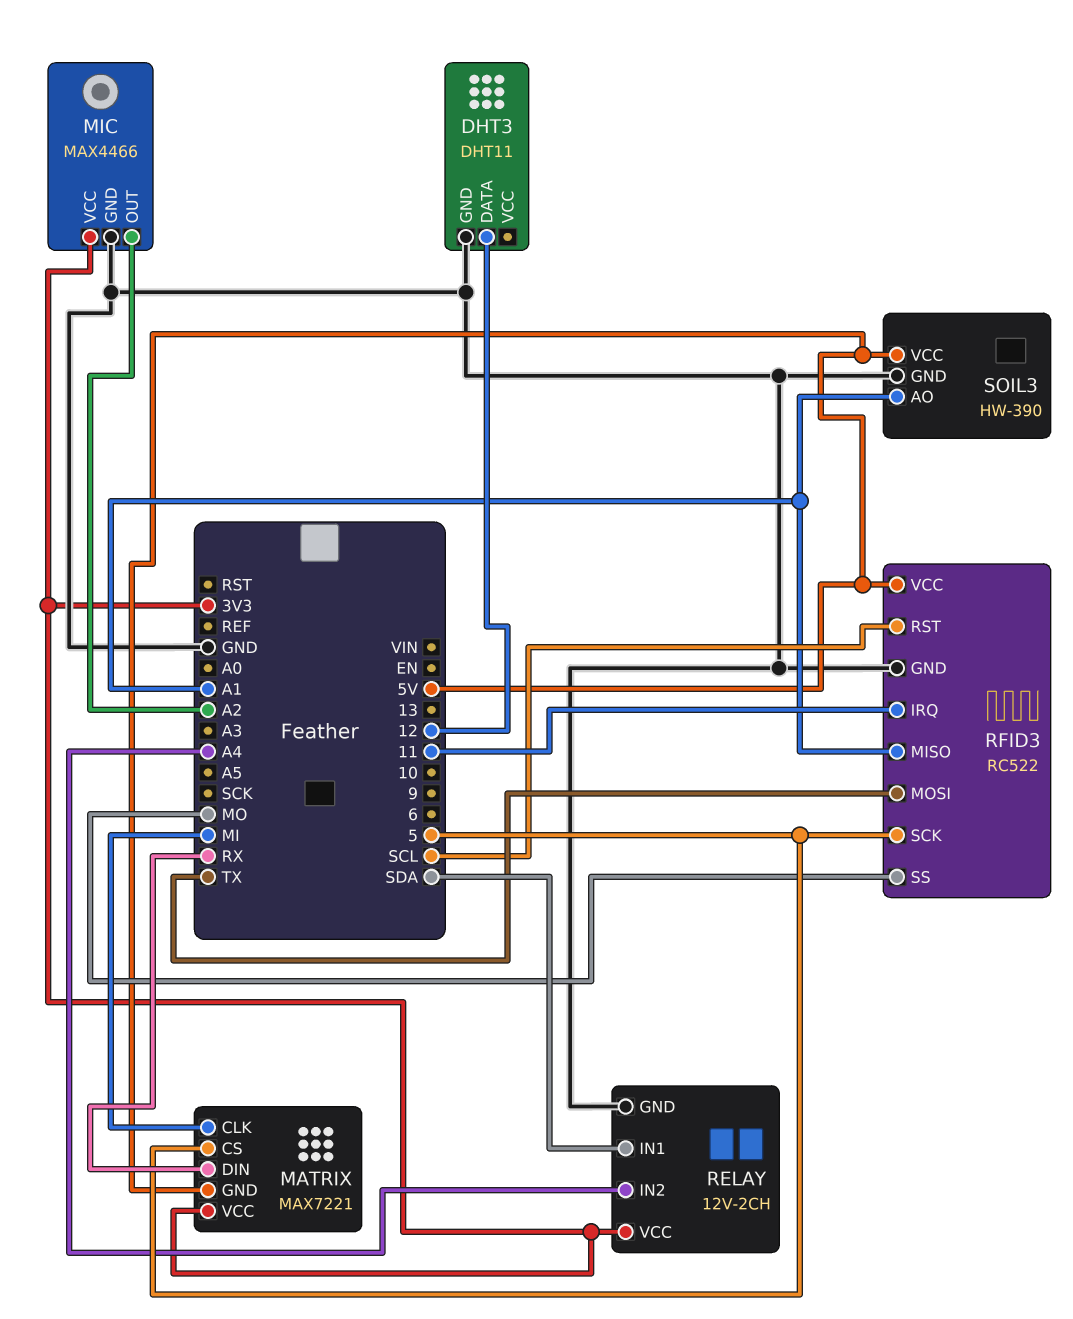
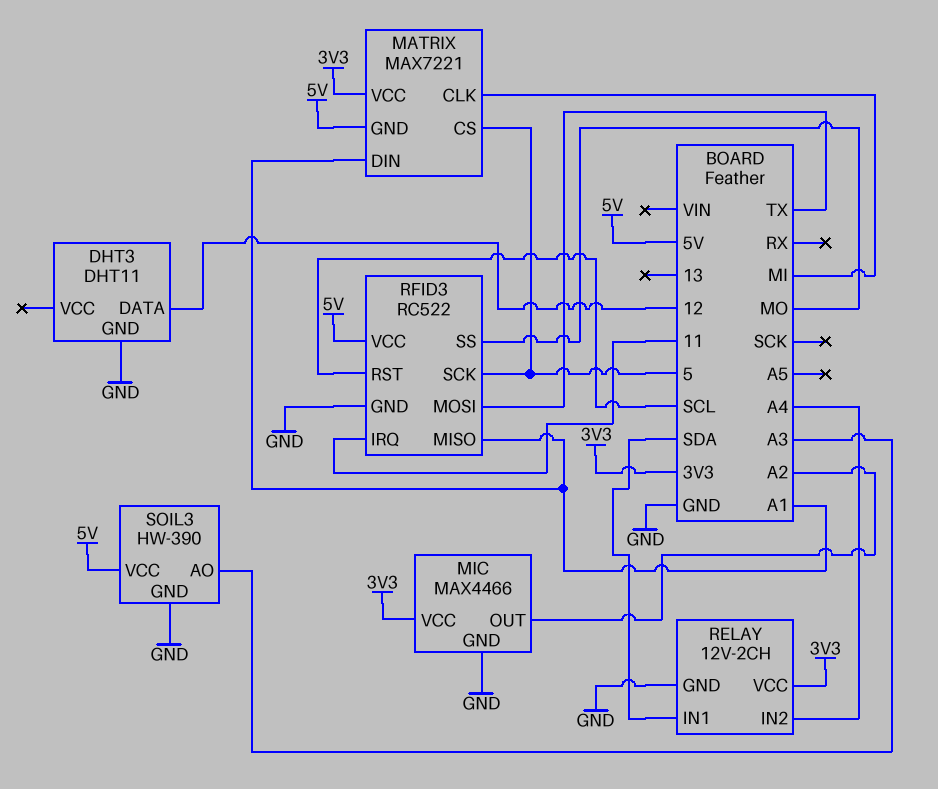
MATRIX pin DIN: RX -> A1
SOIL3 pin AO: A1 -> A3

